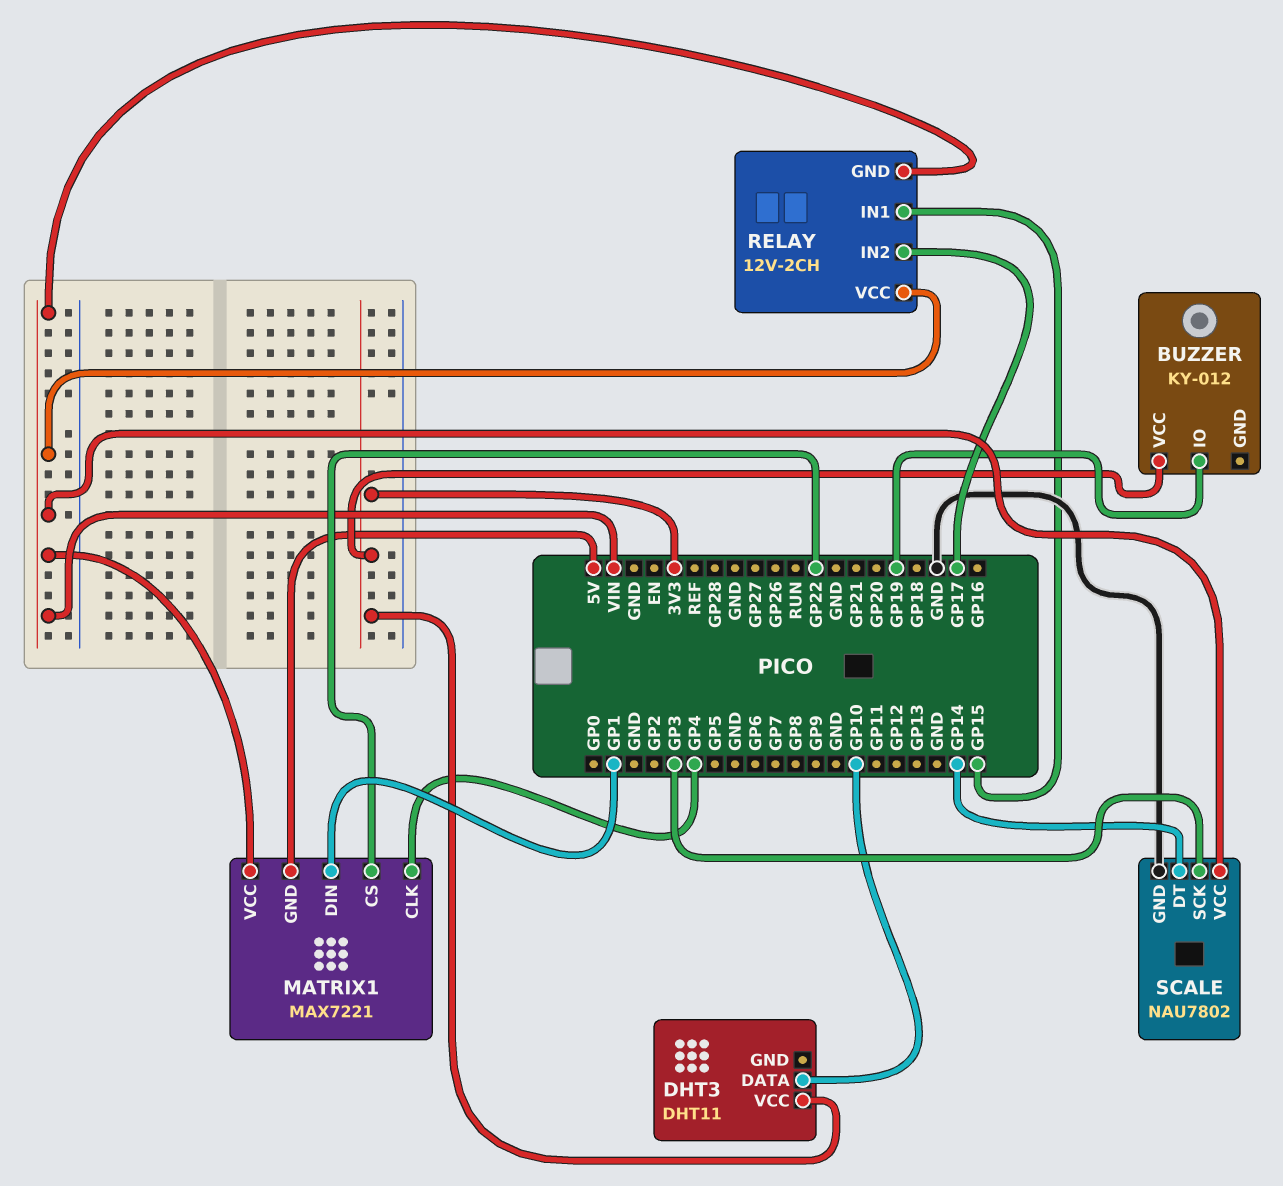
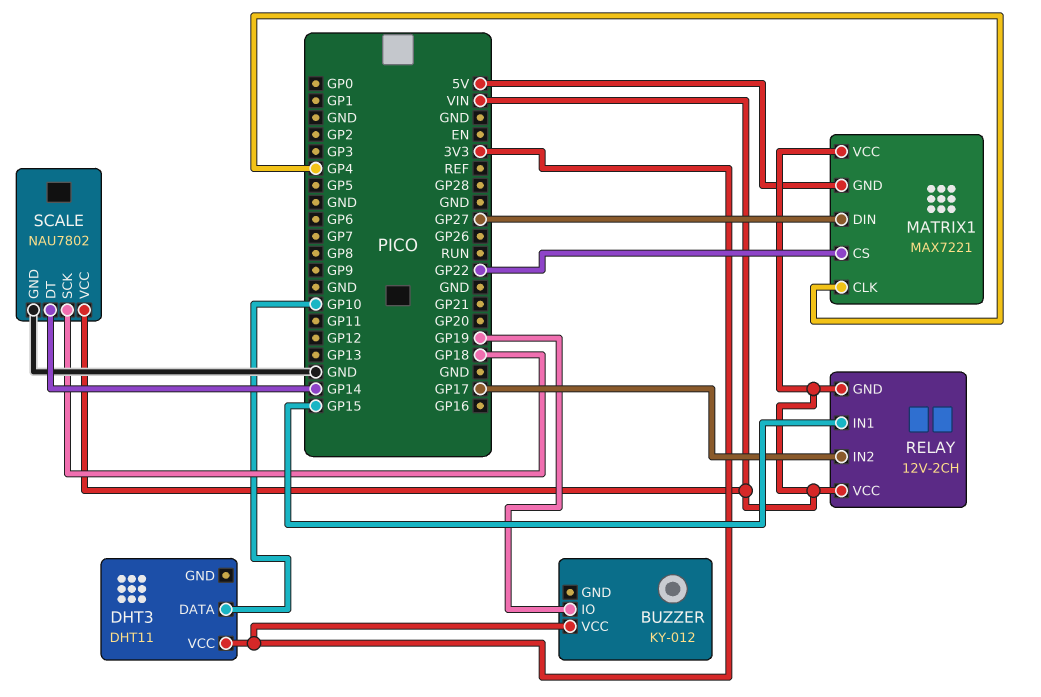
MATRIX1 pin DIN: GP1 -> GP27
SCALE pin SCK: GP3 -> GP18

